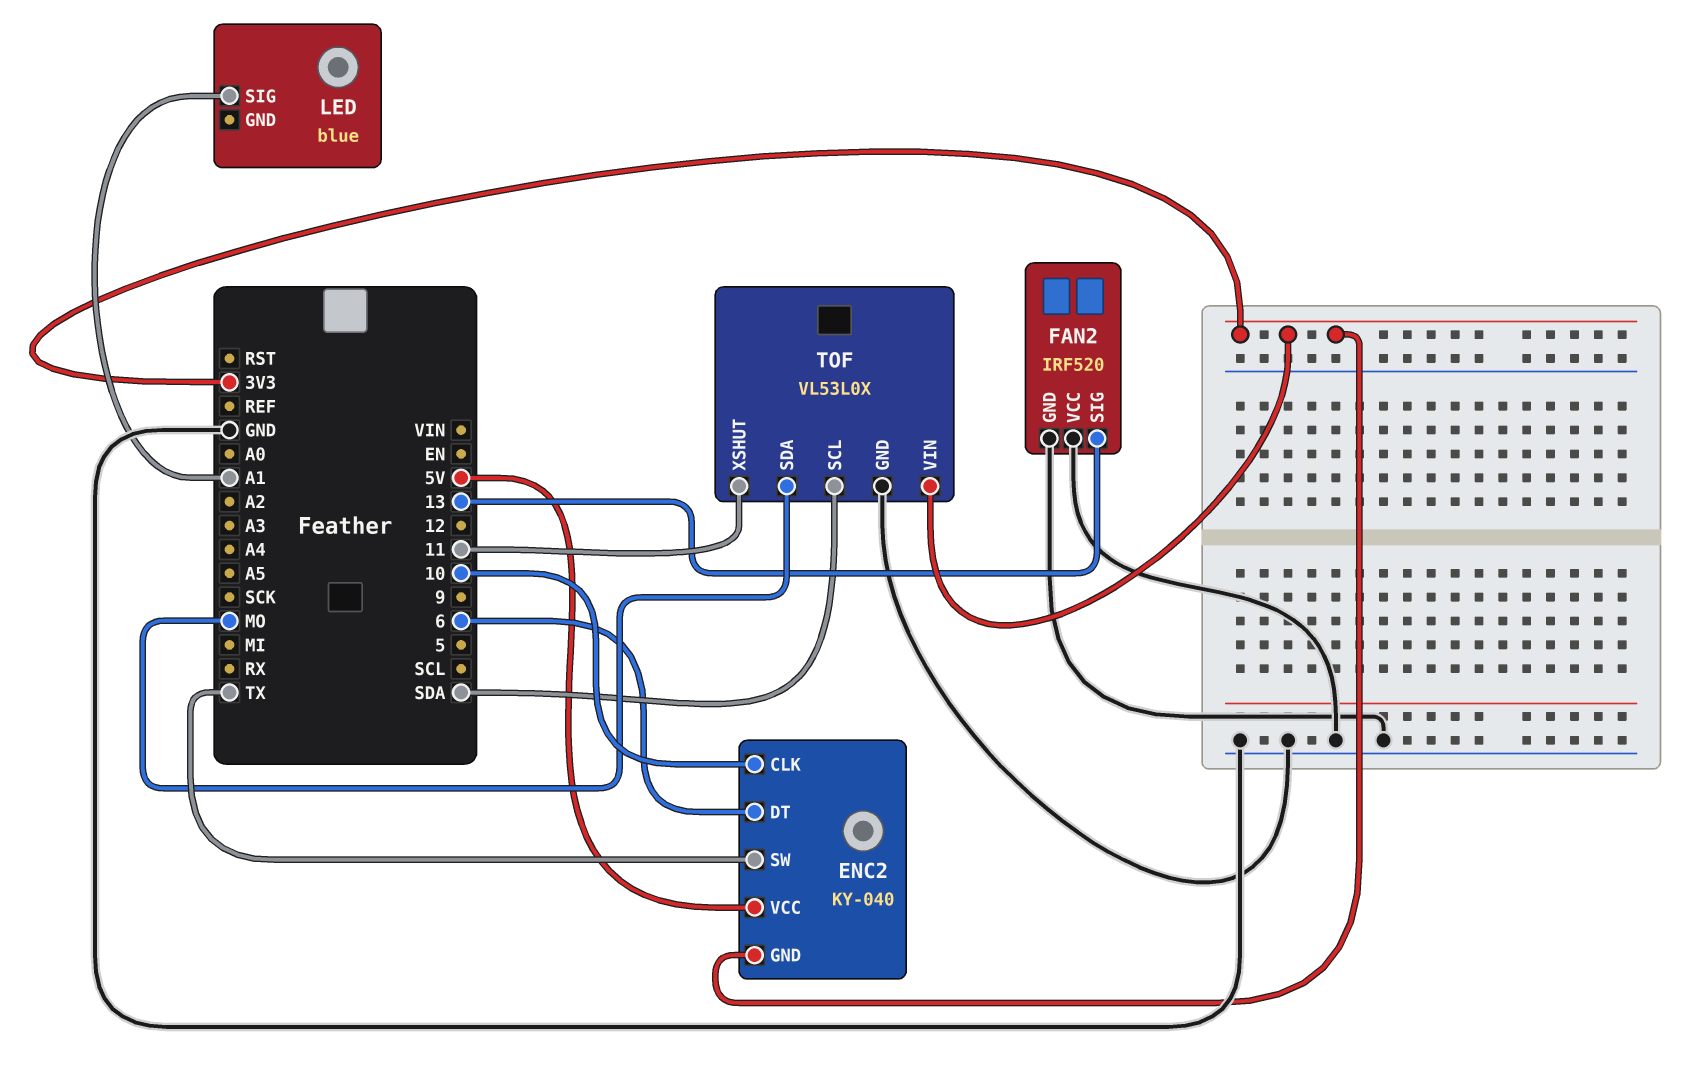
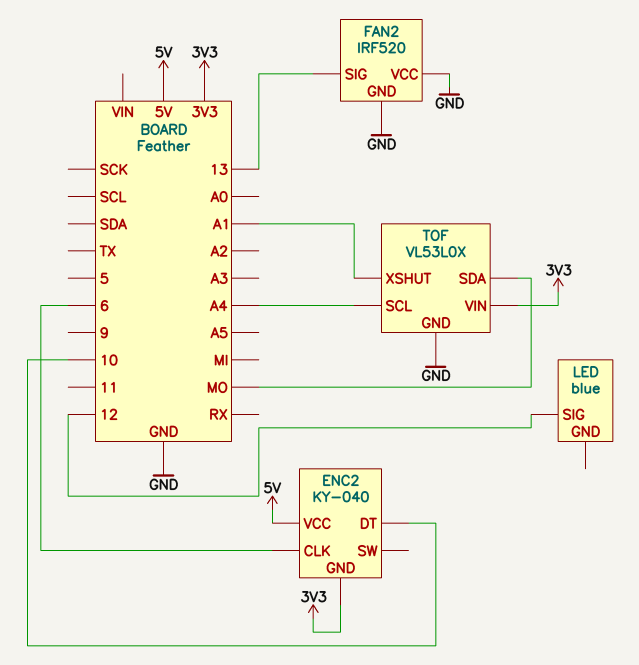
ENC2 pin CLK: 10 -> 6
ENC2 pin DT: 6 -> 10
ENC2 pin SW: TX -> none
LED pin SIG: A1 -> 12
TOF pin SCL: SDA -> A4
TOF pin XSHUT: 11 -> A1

